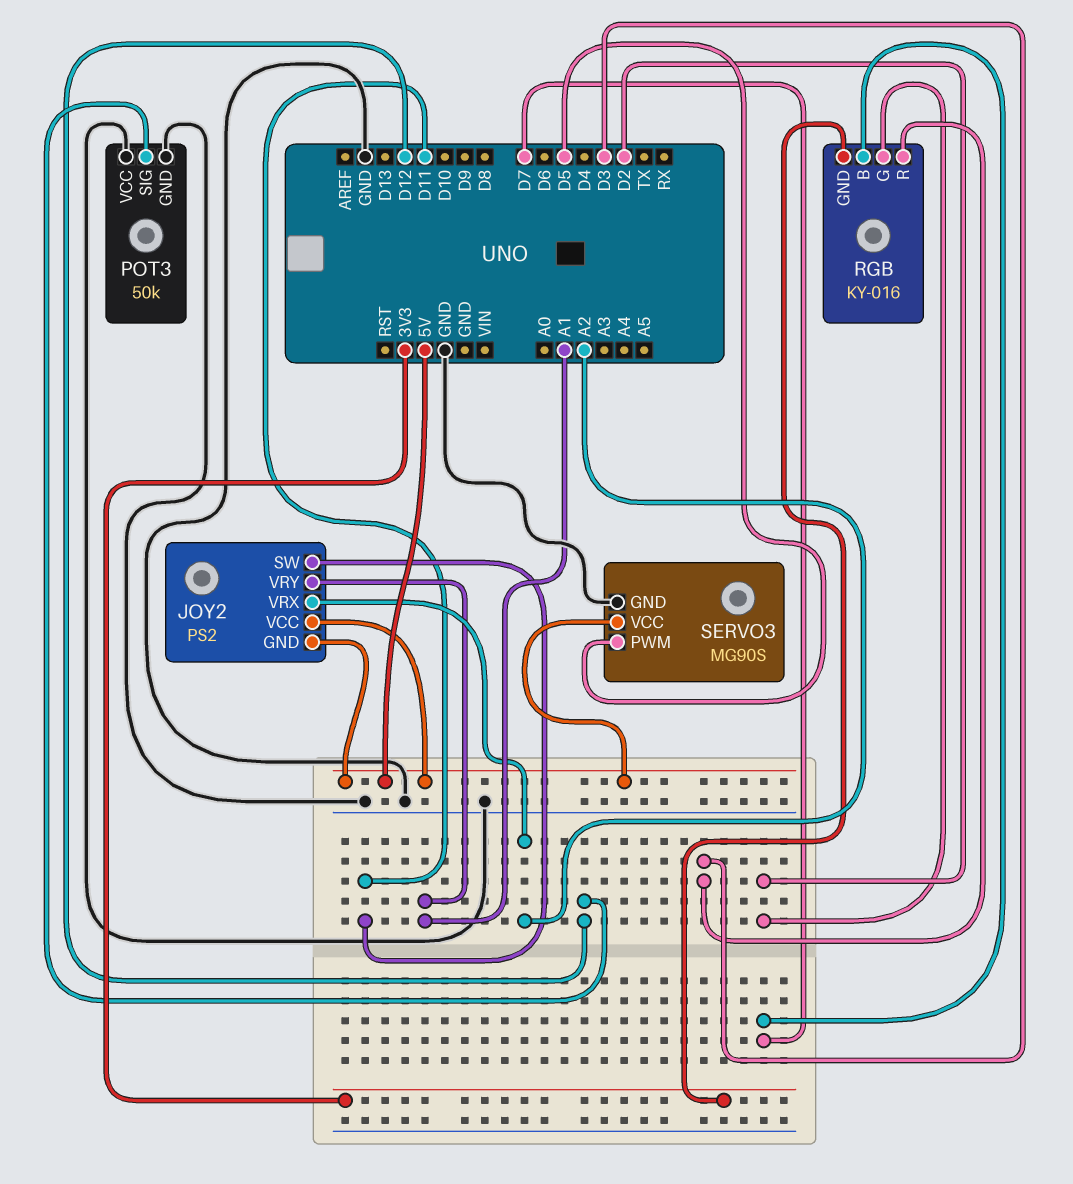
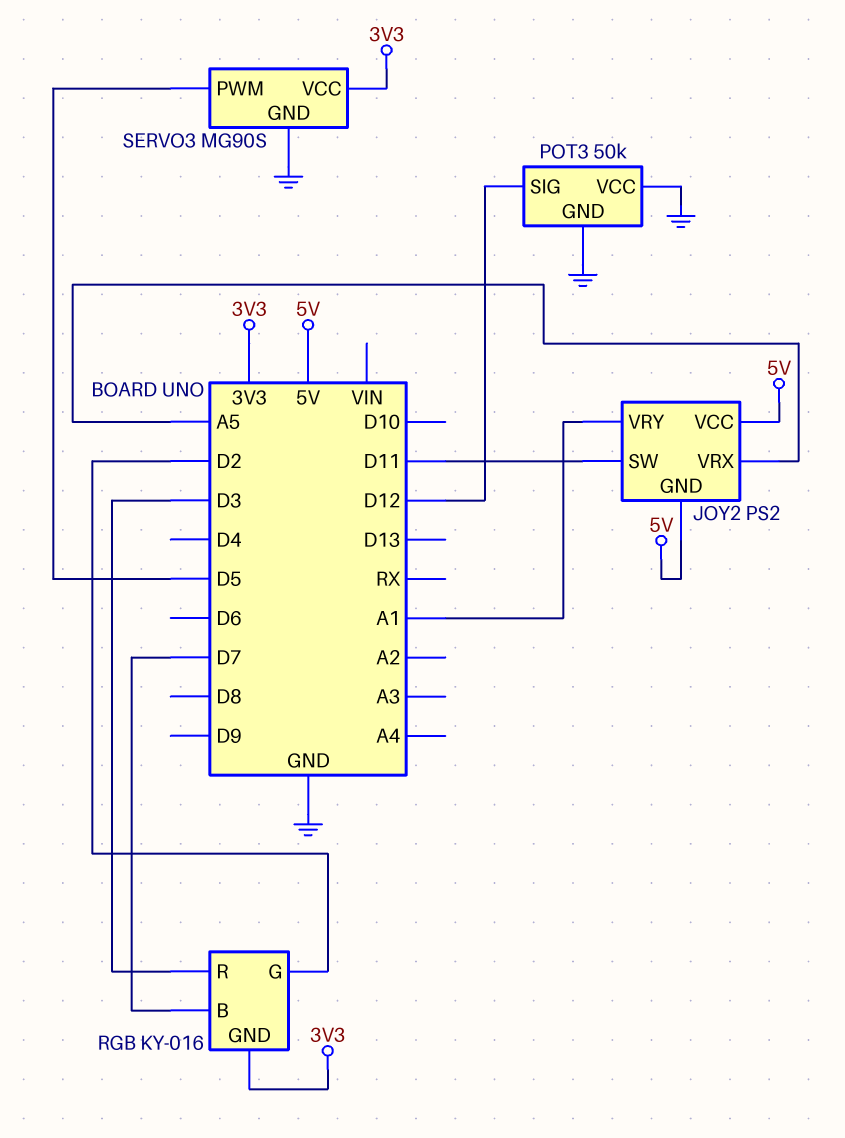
JOY2 pin VRX: A2 -> A5
SERVO3 pin VCC: 5V -> 3V3

